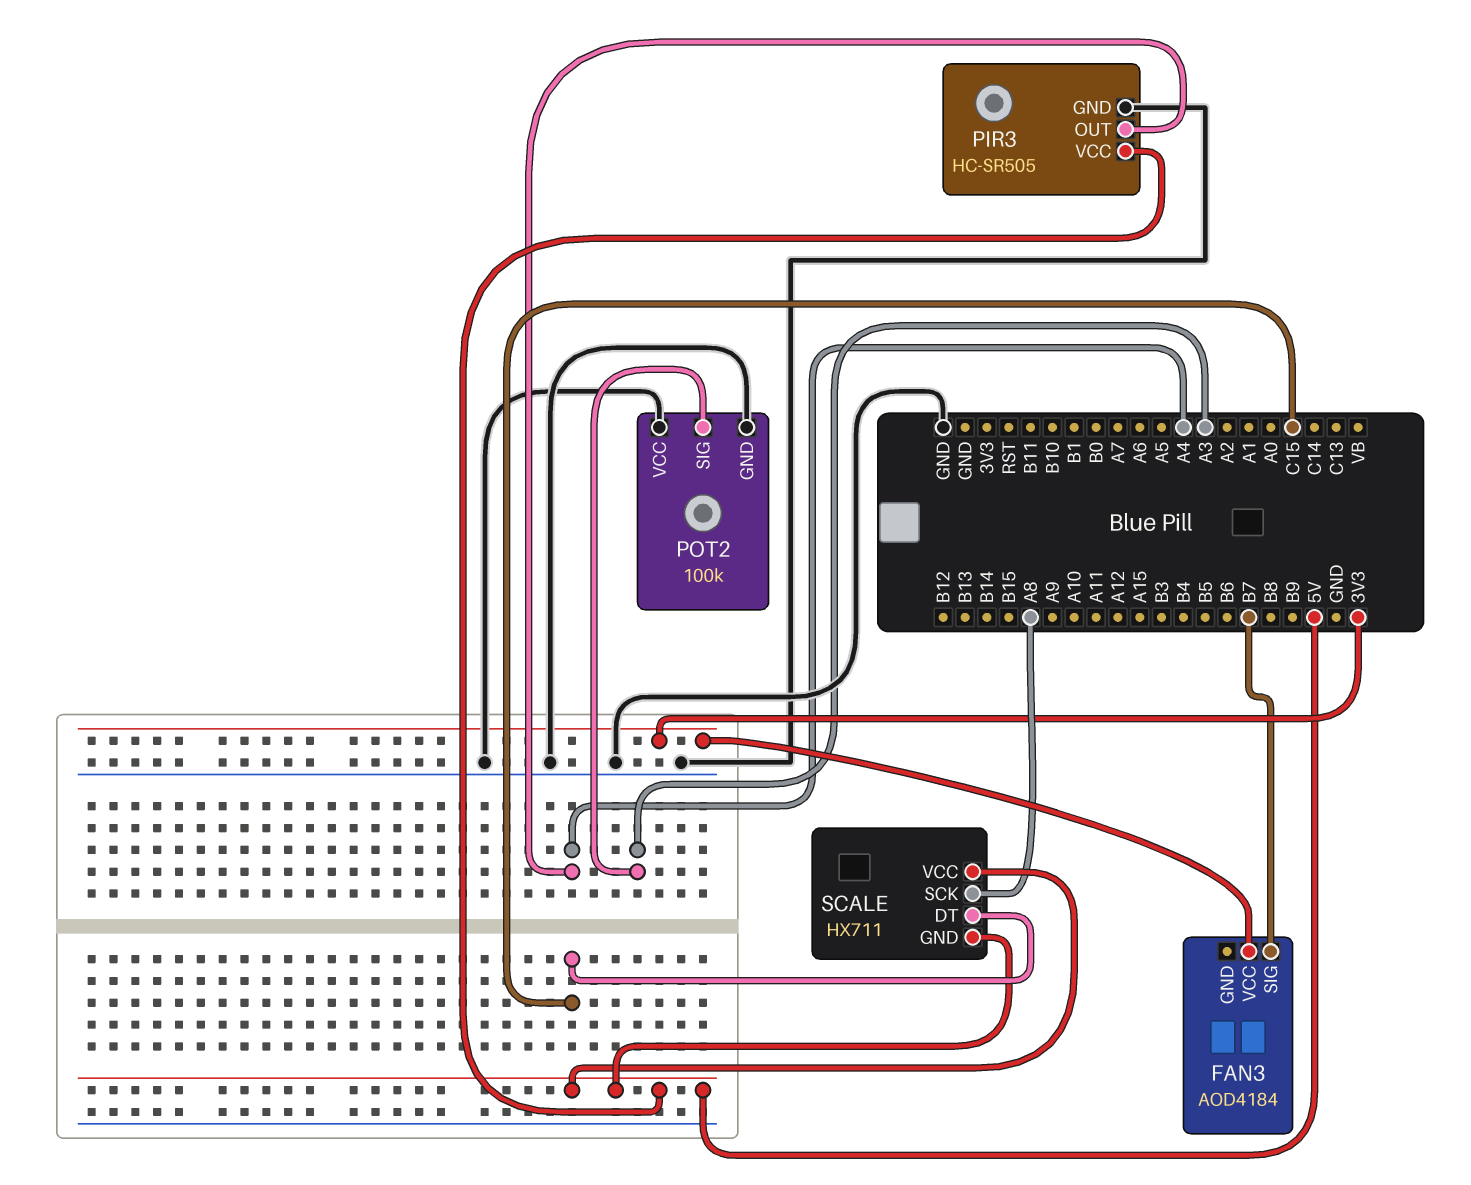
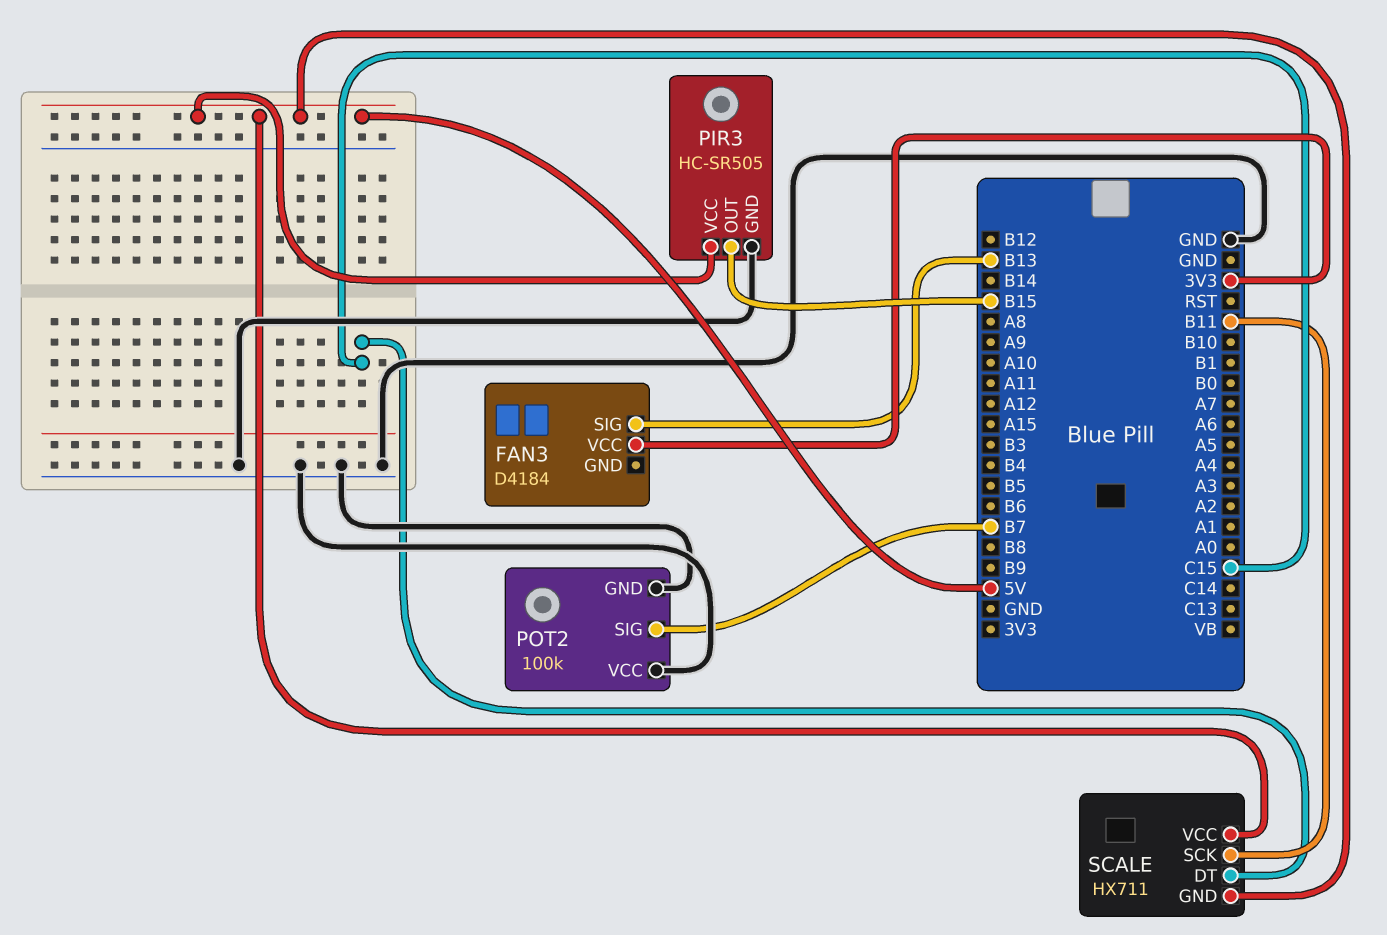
FAN3: AOD4184 -> D4184
FAN3 pin SIG: B7 -> B13
PIR3 pin OUT: A4 -> B15
POT2 pin SIG: A3 -> B7
SCALE pin SCK: A8 -> B11

